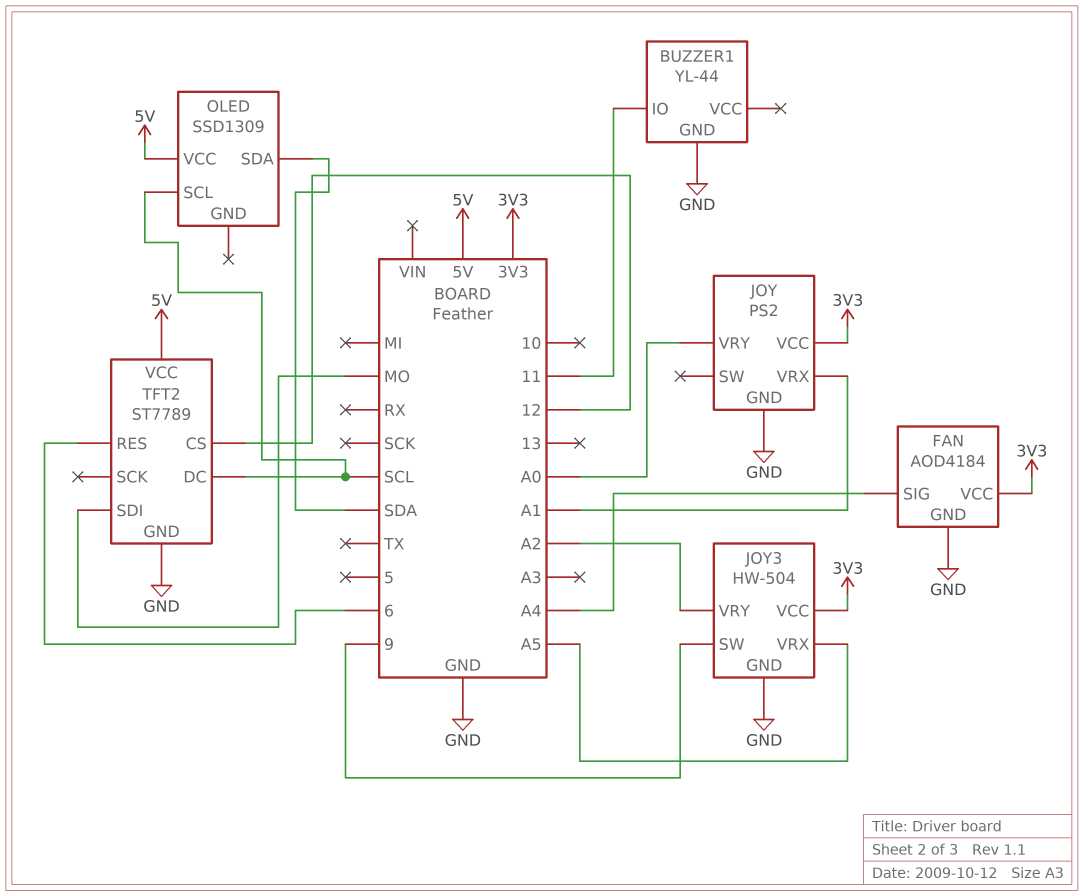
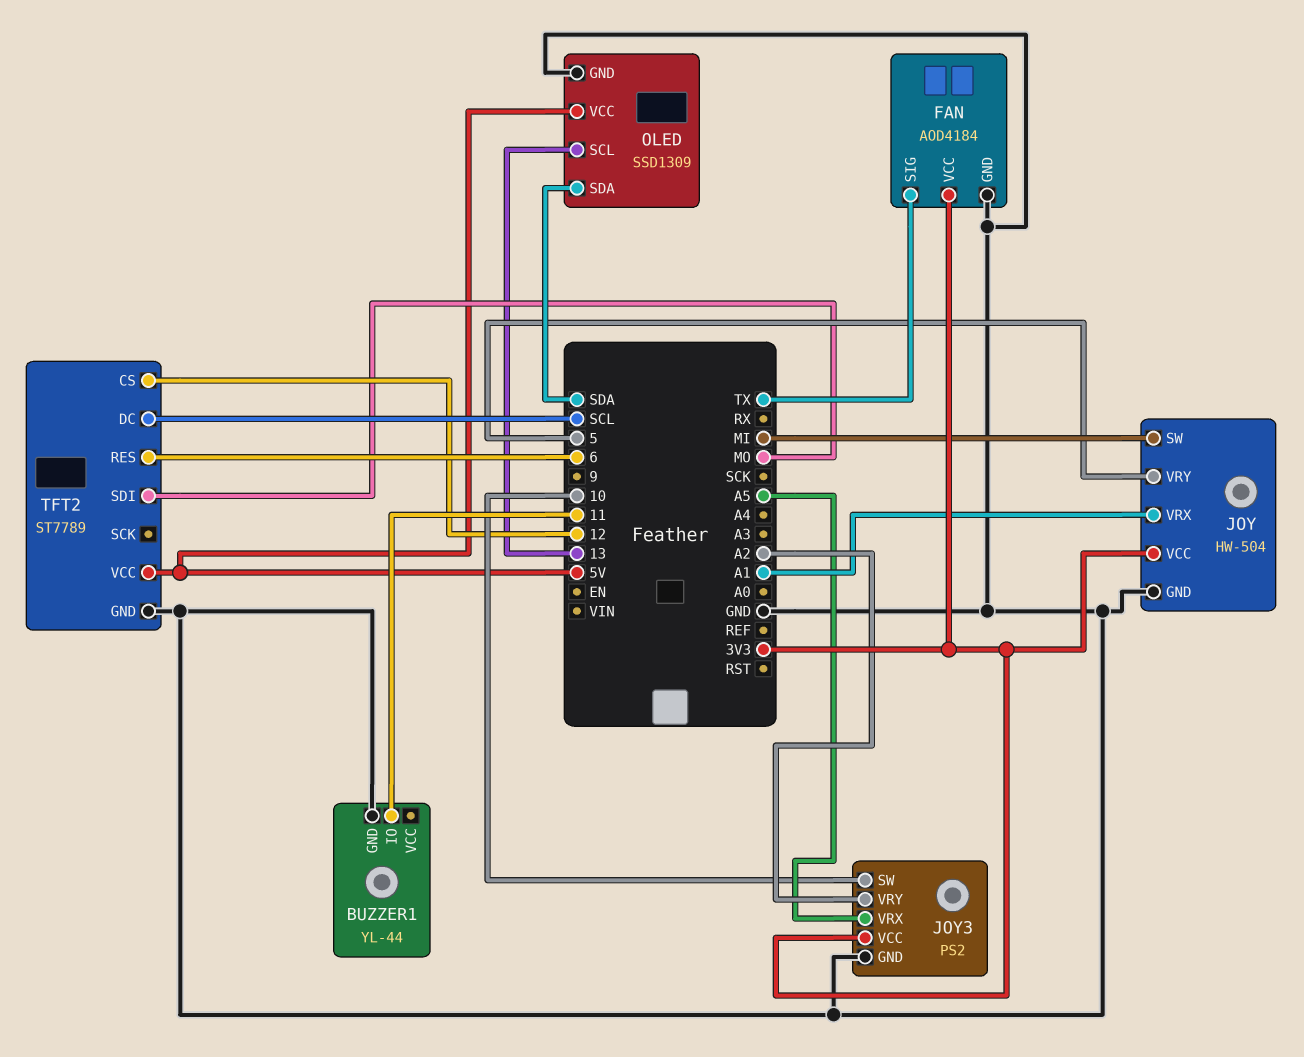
FAN pin SIG: A4 -> TX
JOY: PS2 -> HW-504
JOY pin SW: none -> MI
JOY pin VRY: A0 -> 5
JOY3: HW-504 -> PS2
JOY3 pin SW: 9 -> 10
OLED pin GND: none -> GND
OLED pin SCL: SCL -> 13

